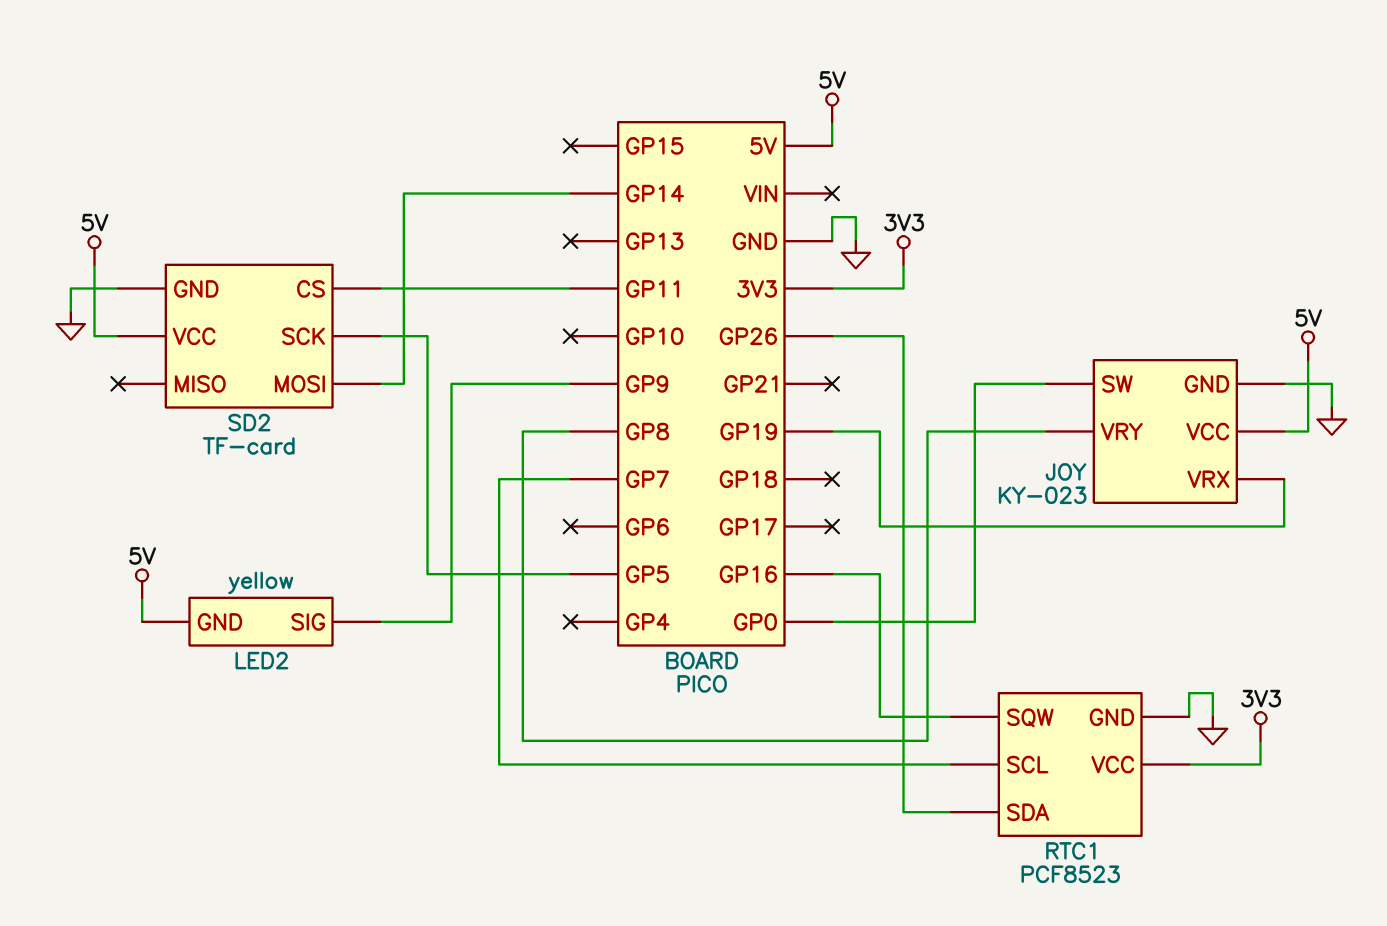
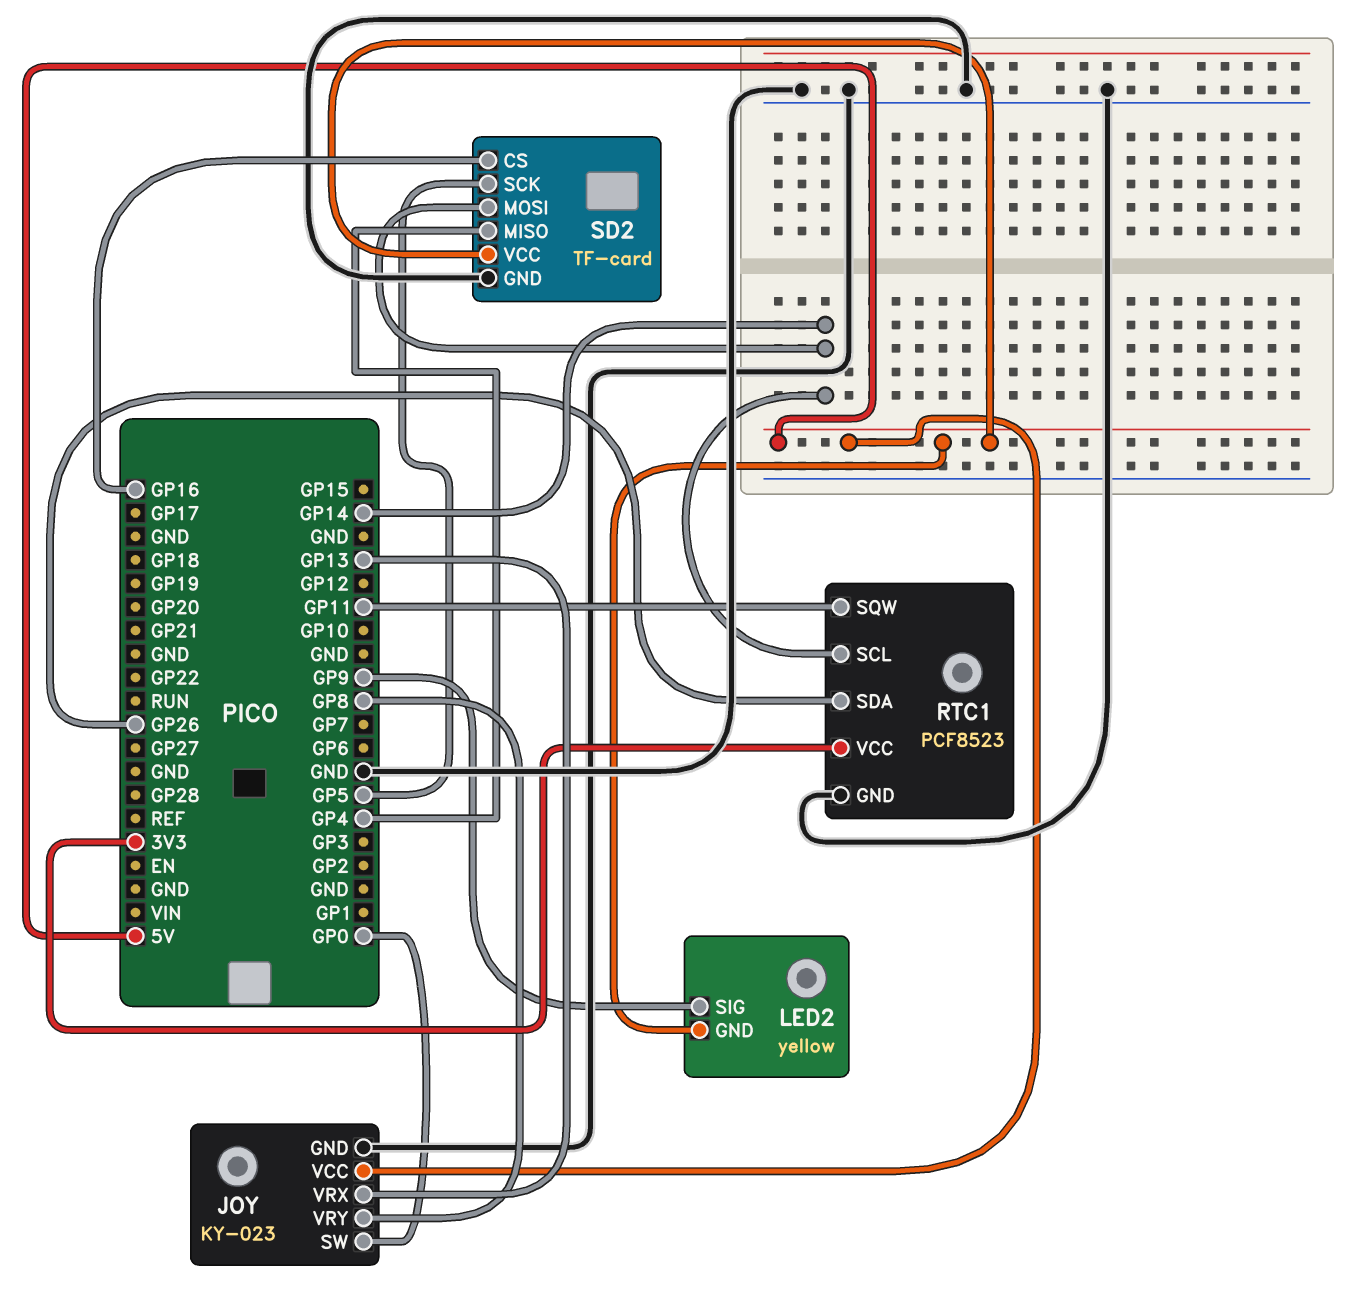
JOY pin VRX: GP19 -> GP13
RTC1 pin SCL: GP7 -> GP14
RTC1 pin SQW: GP16 -> GP11
SD2 pin CS: GP11 -> GP16
SD2 pin MISO: none -> GP4

